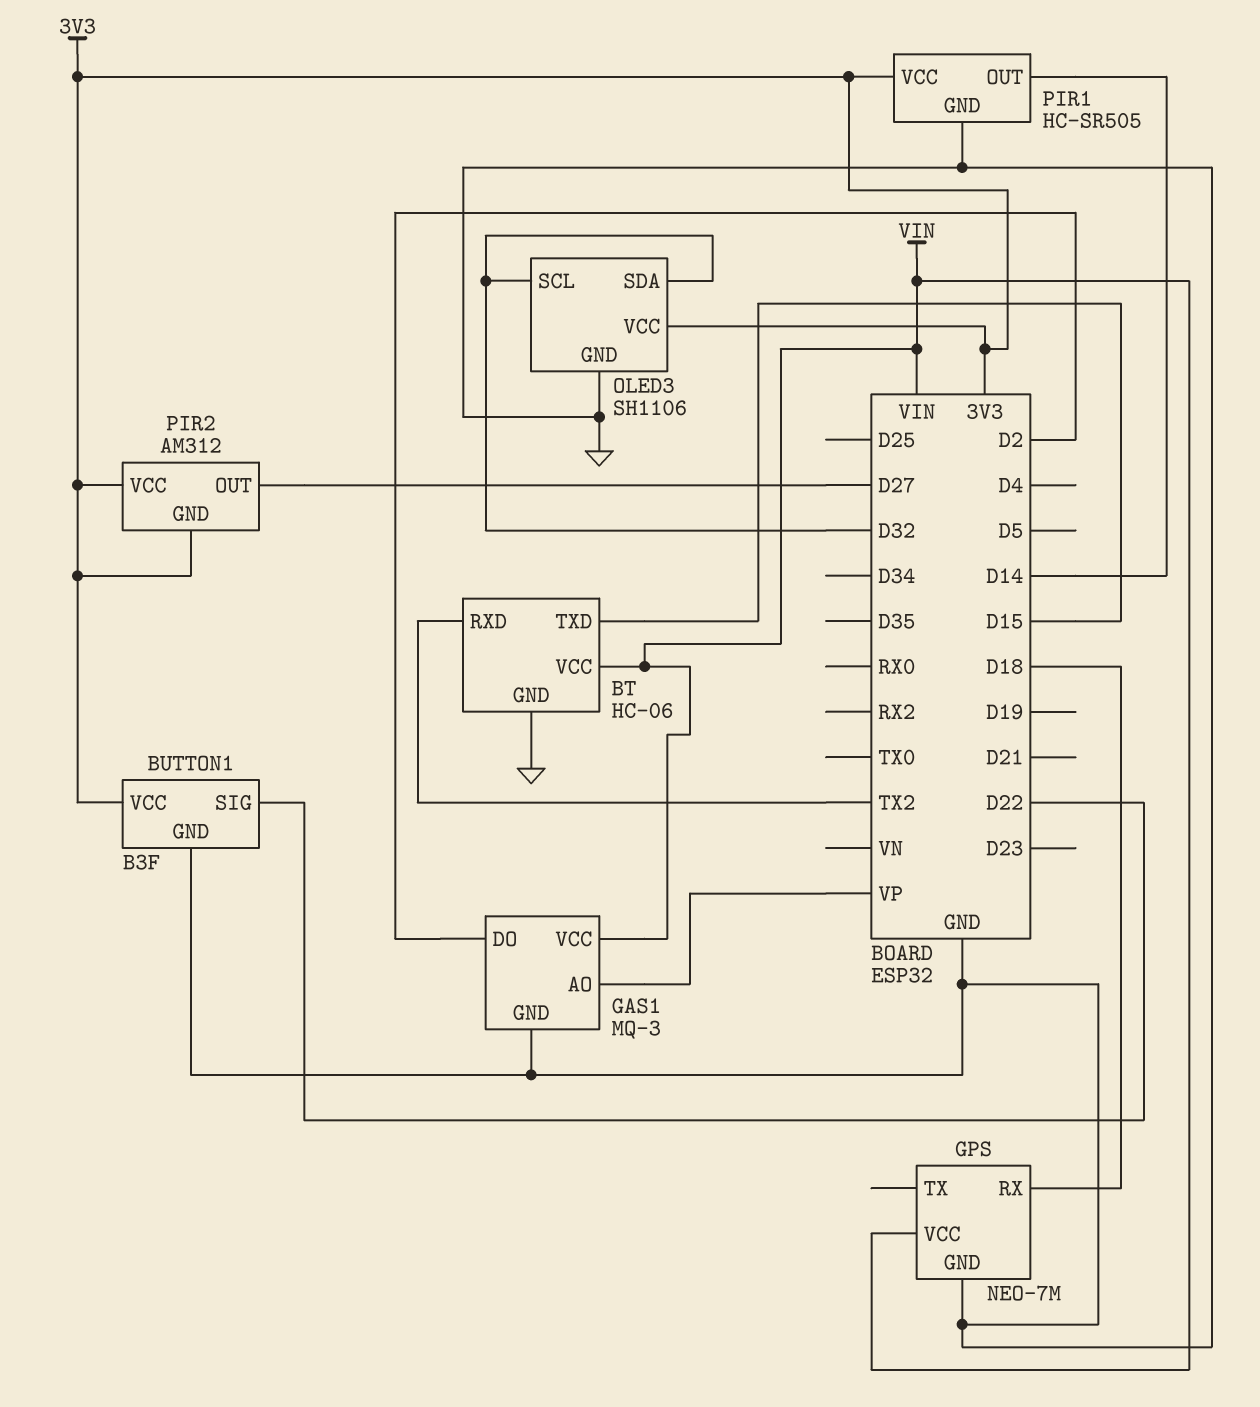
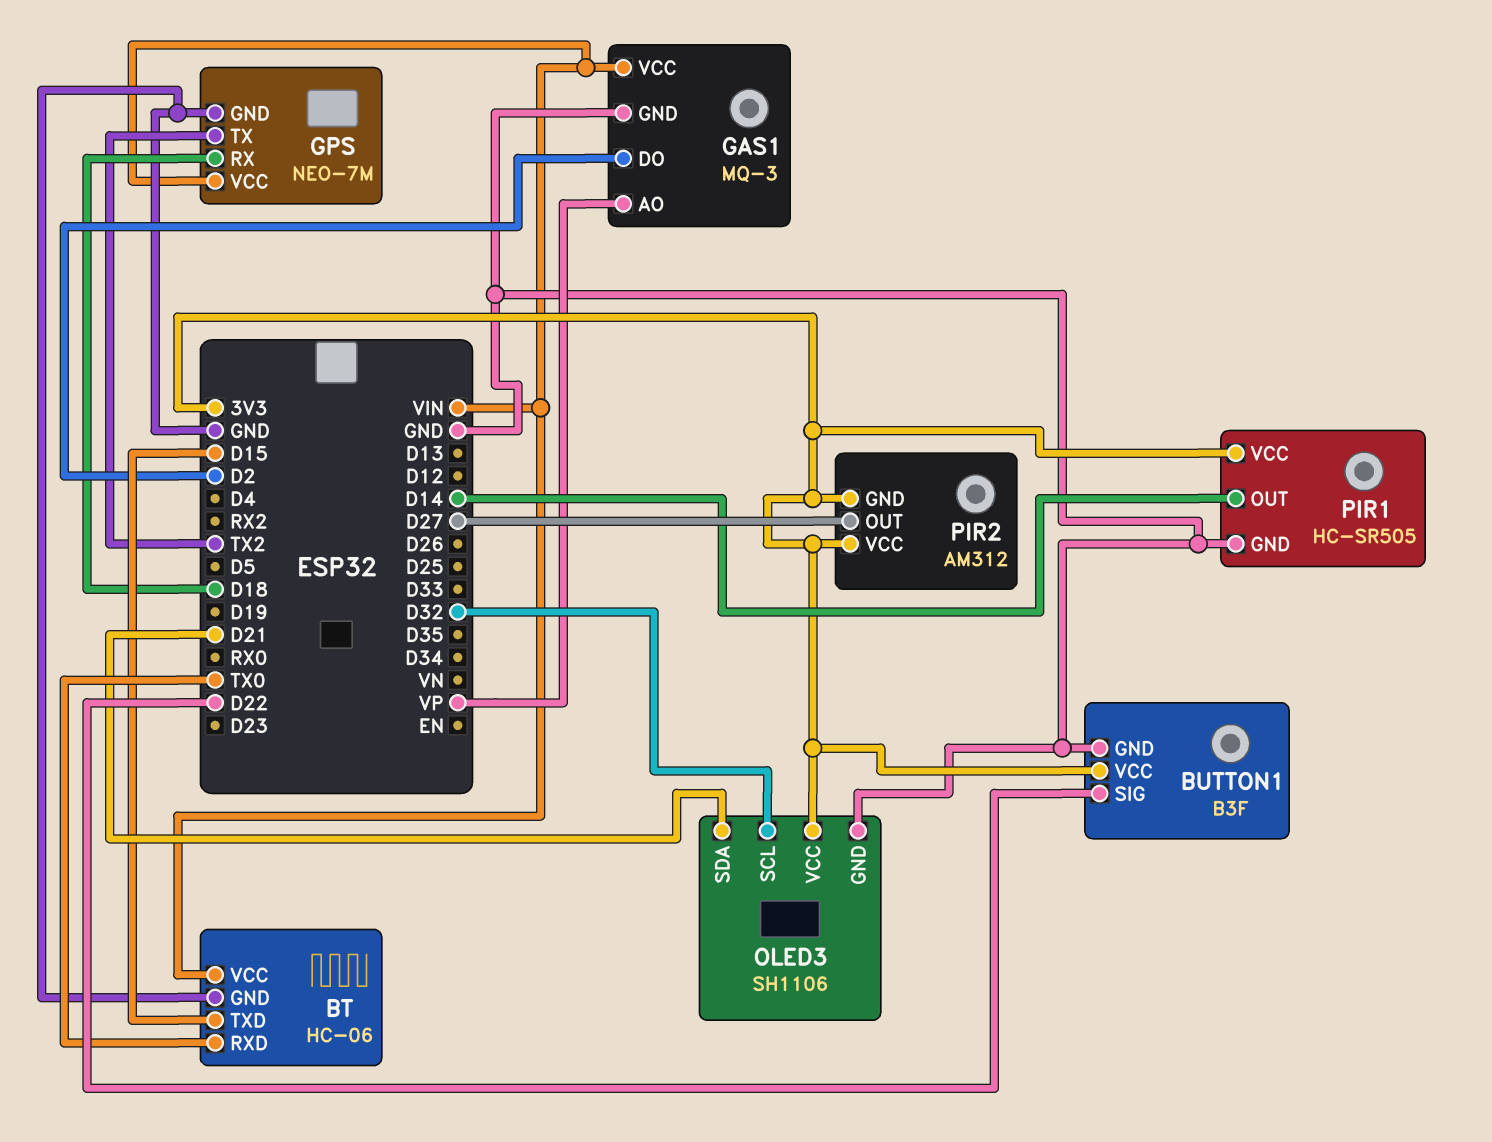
BT pin RXD: TX2 -> TX0
GPS pin TX: none -> TX2
OLED3 pin SDA: D32 -> D21

